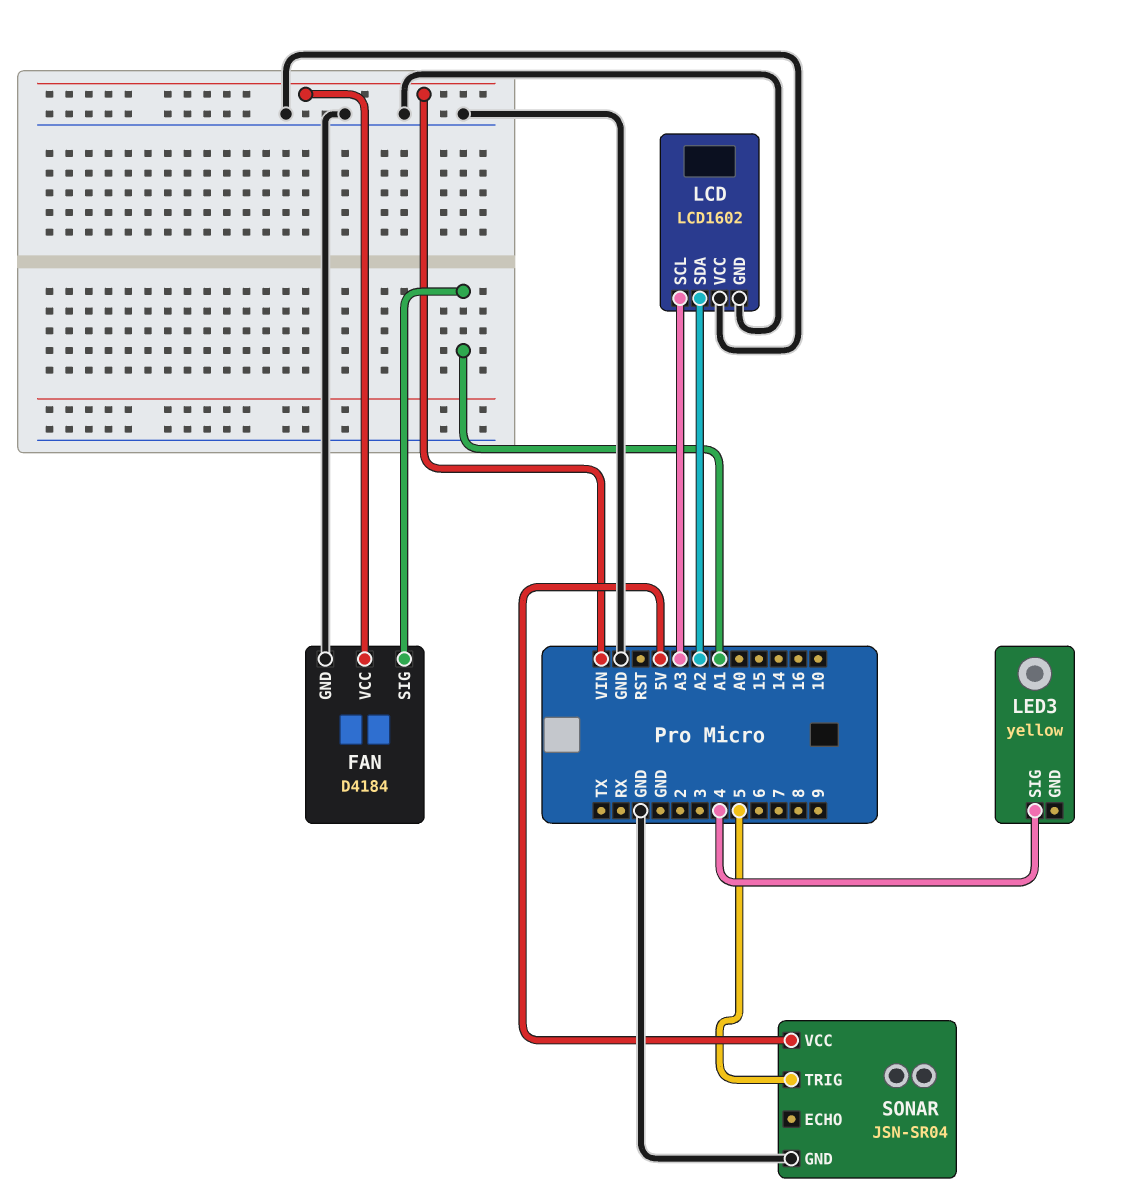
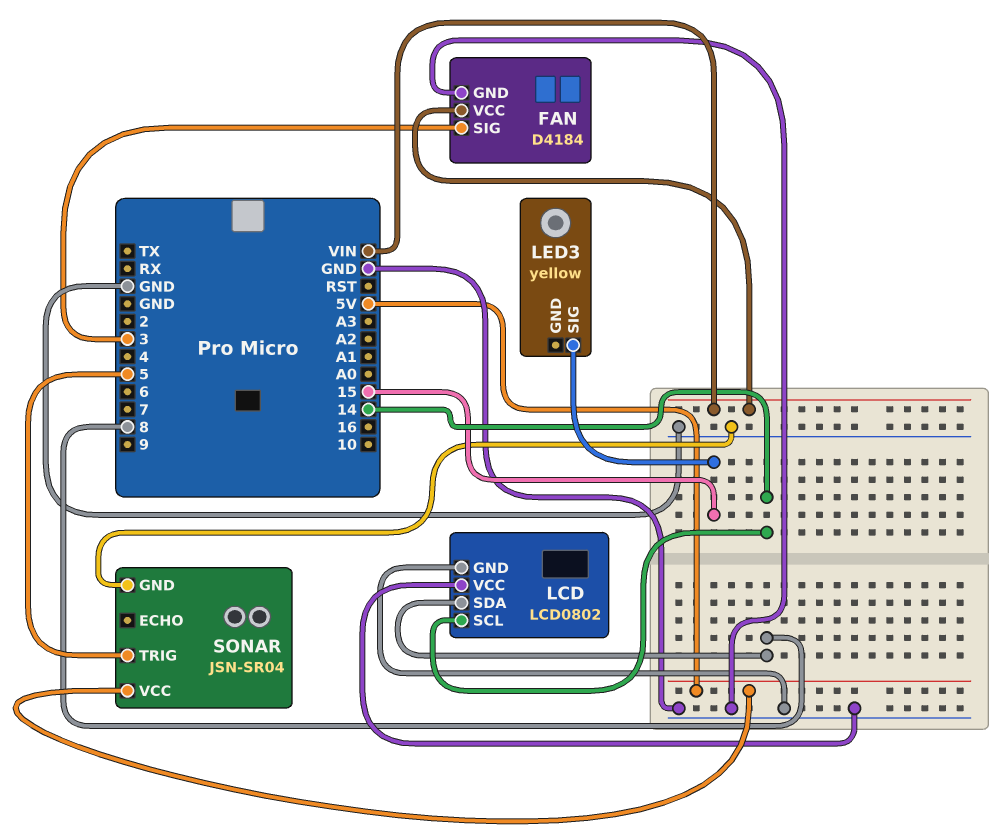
FAN pin SIG: A1 -> 3
LCD: LCD1602 -> LCD0802
LCD pin SCL: A3 -> 14
LCD pin SDA: A2 -> 8
LED3 pin SIG: 4 -> 15

